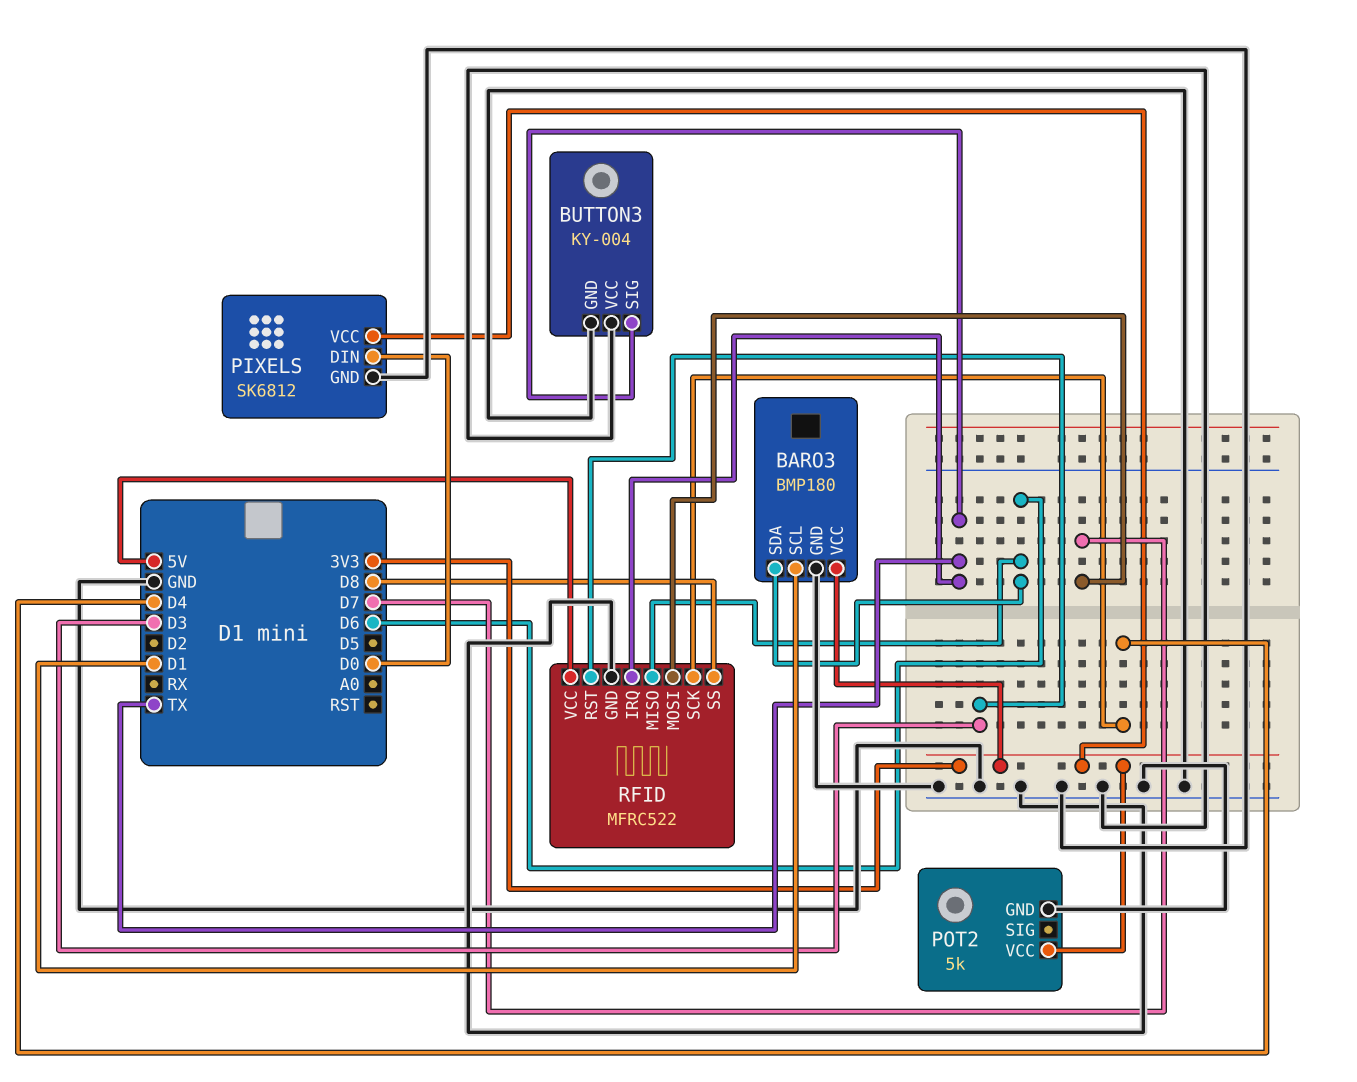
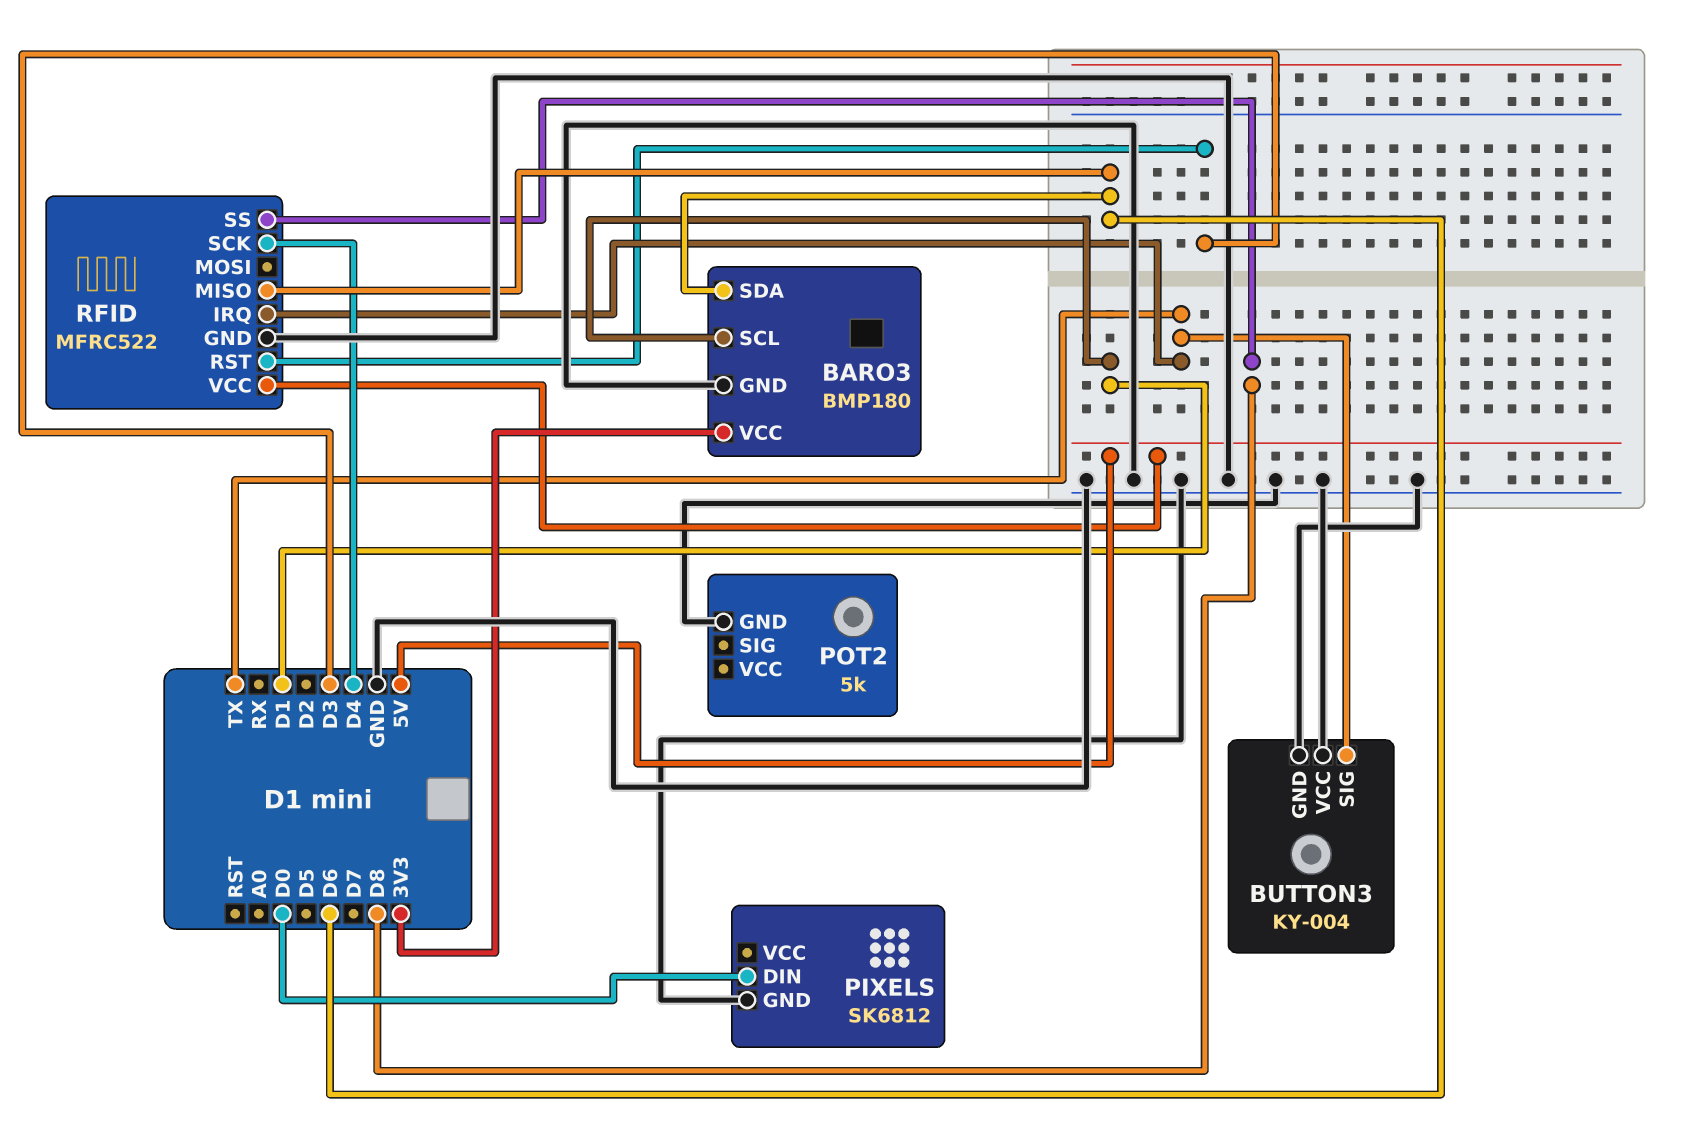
PIXELS pin VCC: 3V3 -> none
POT2 pin VCC: 3V3 -> none
RFID pin MOSI: D7 -> none

